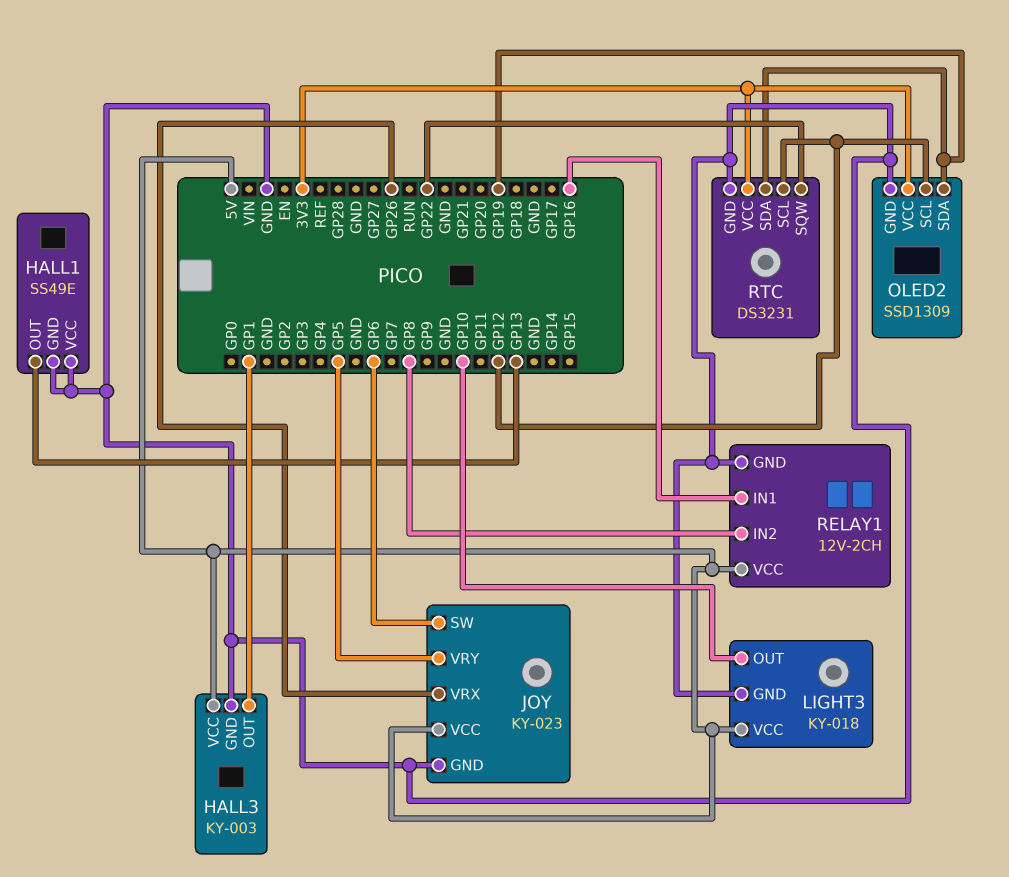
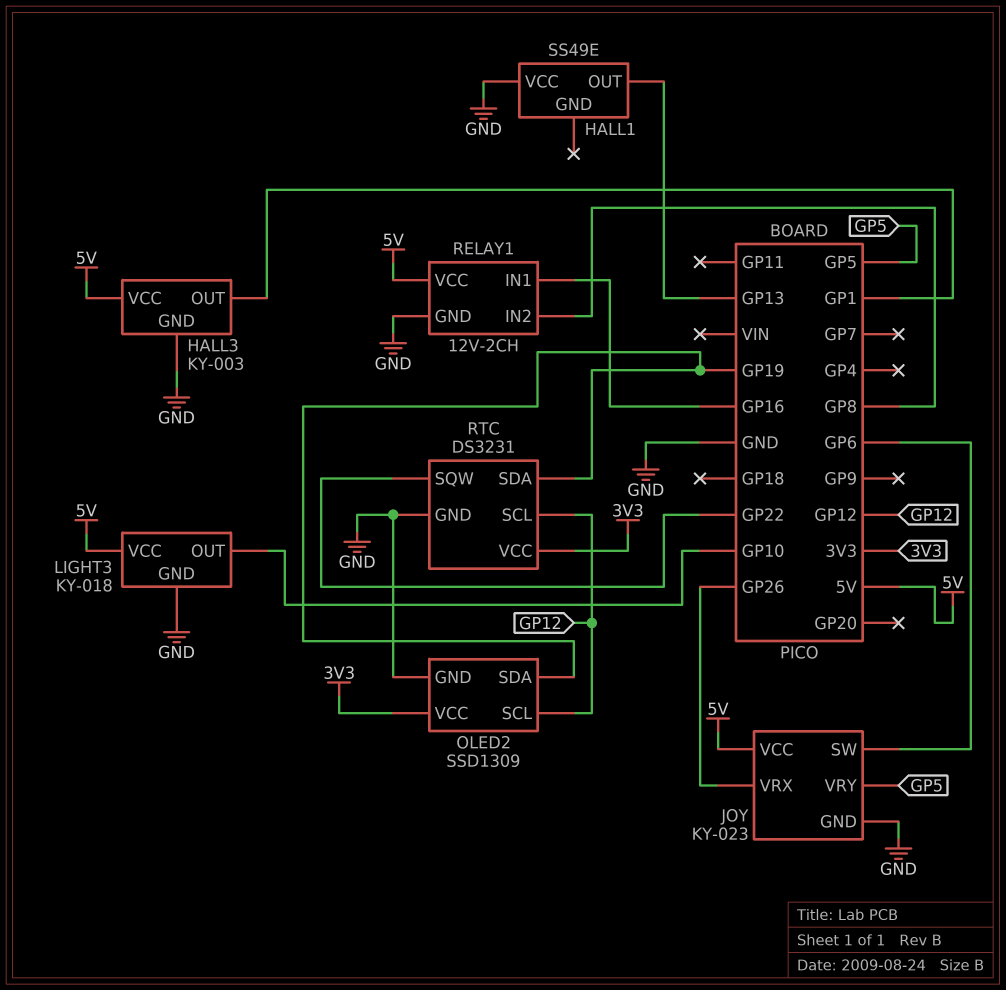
HALL1 pin GND: GND -> none

